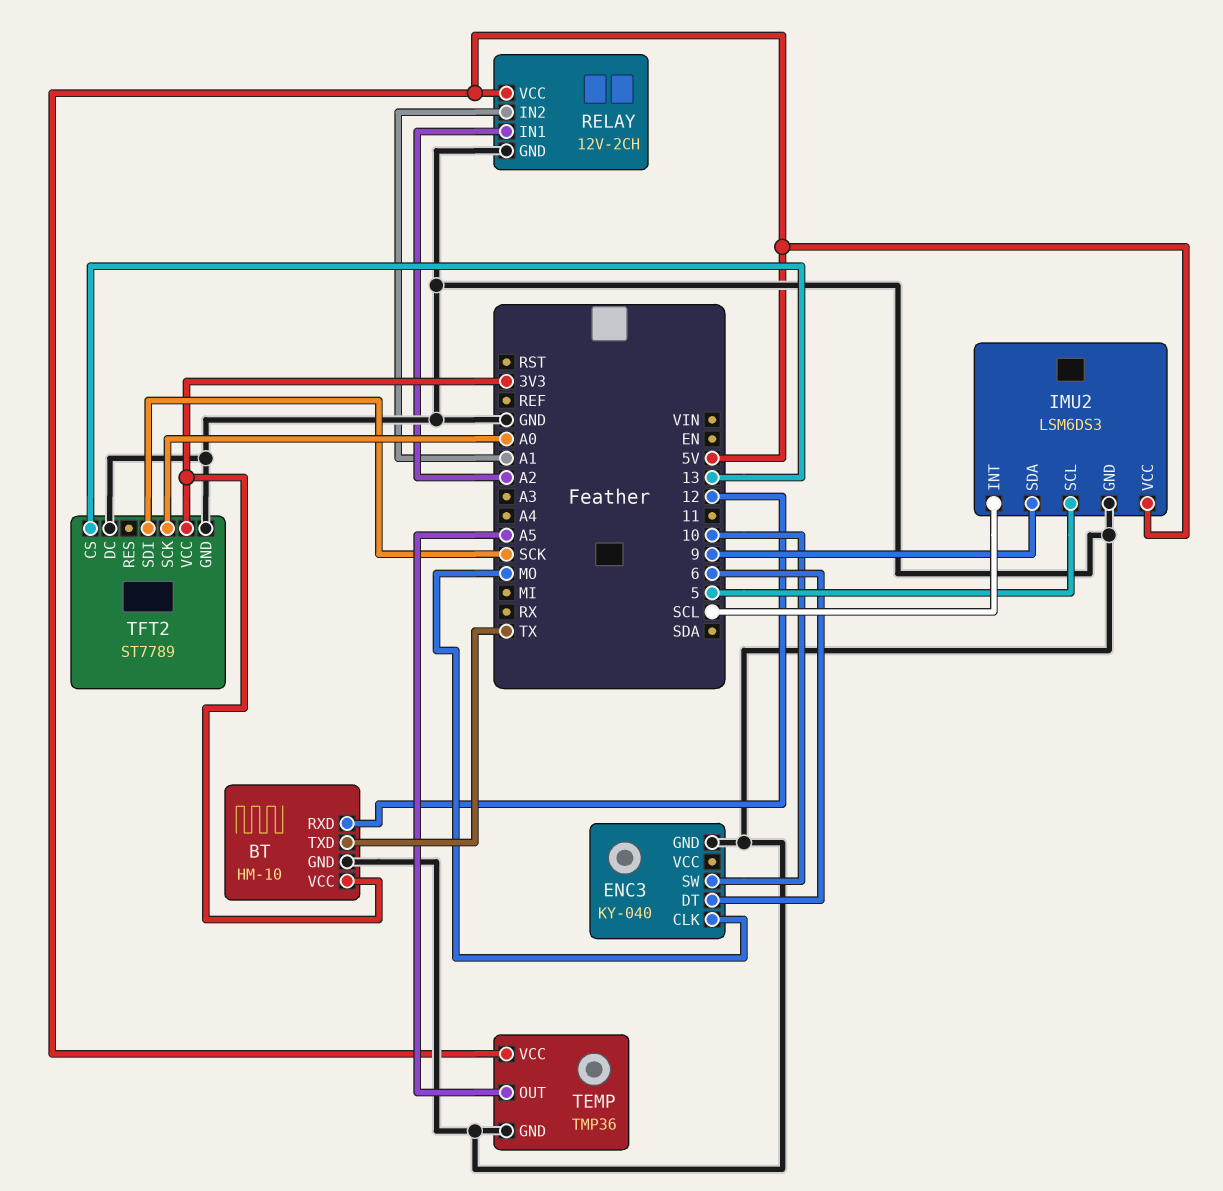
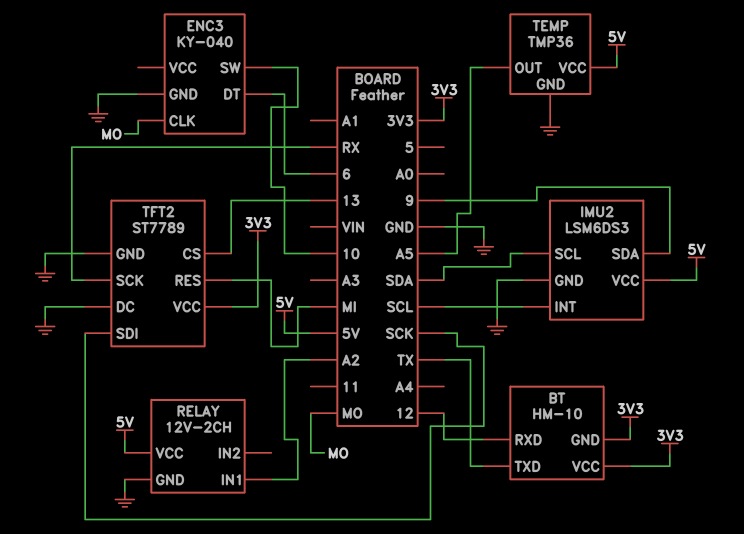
BT pin GND: GND -> 3V3
IMU2 pin SCL: 5 -> SDA
RELAY pin IN2: A1 -> none
TFT2 pin RES: none -> MI
TFT2 pin SCK: A0 -> RX

